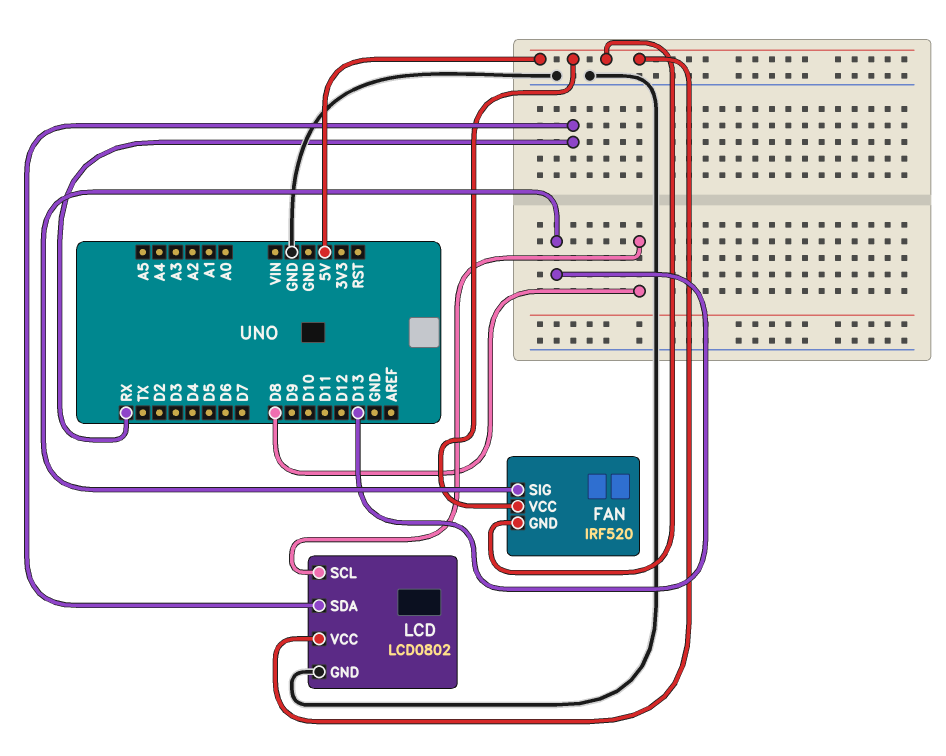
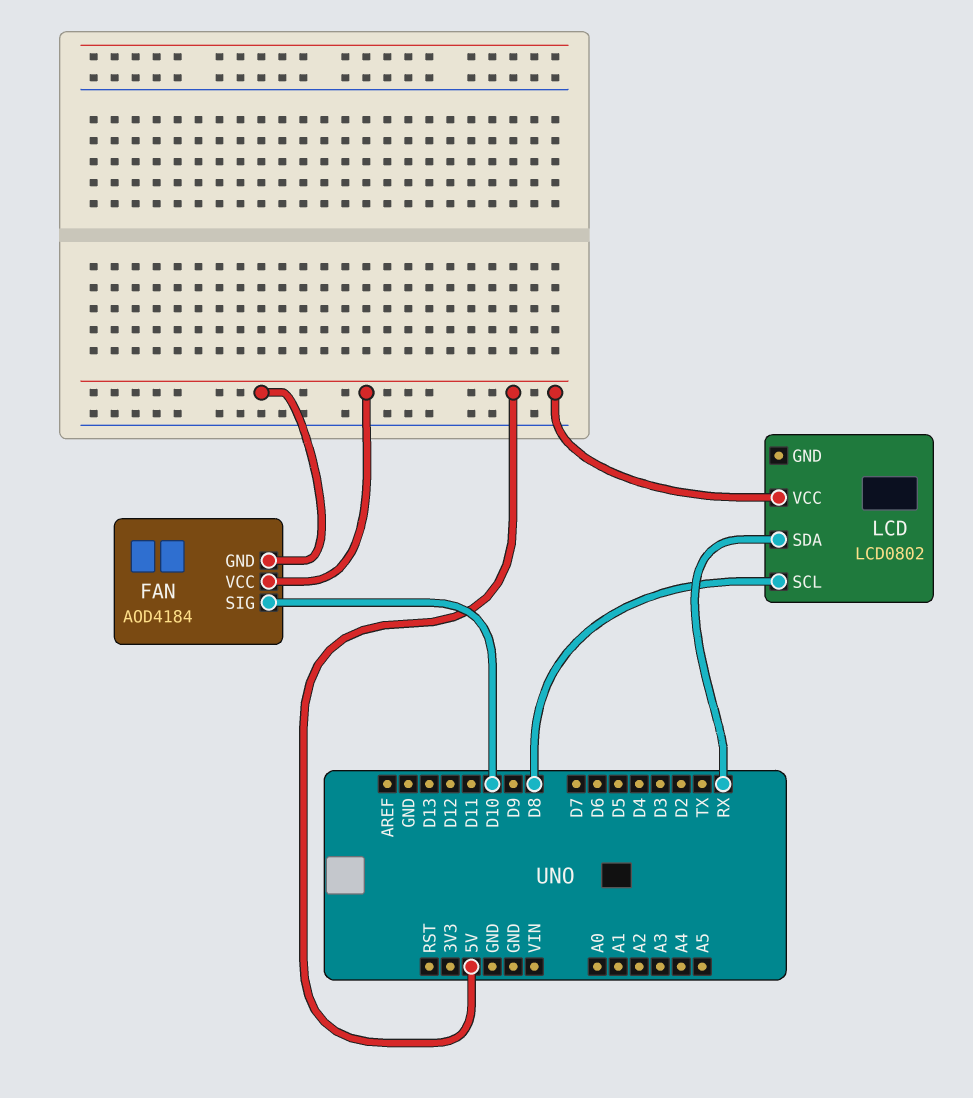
FAN: IRF520 -> AOD4184
FAN pin SIG: D13 -> D10
LCD pin GND: GND -> none

